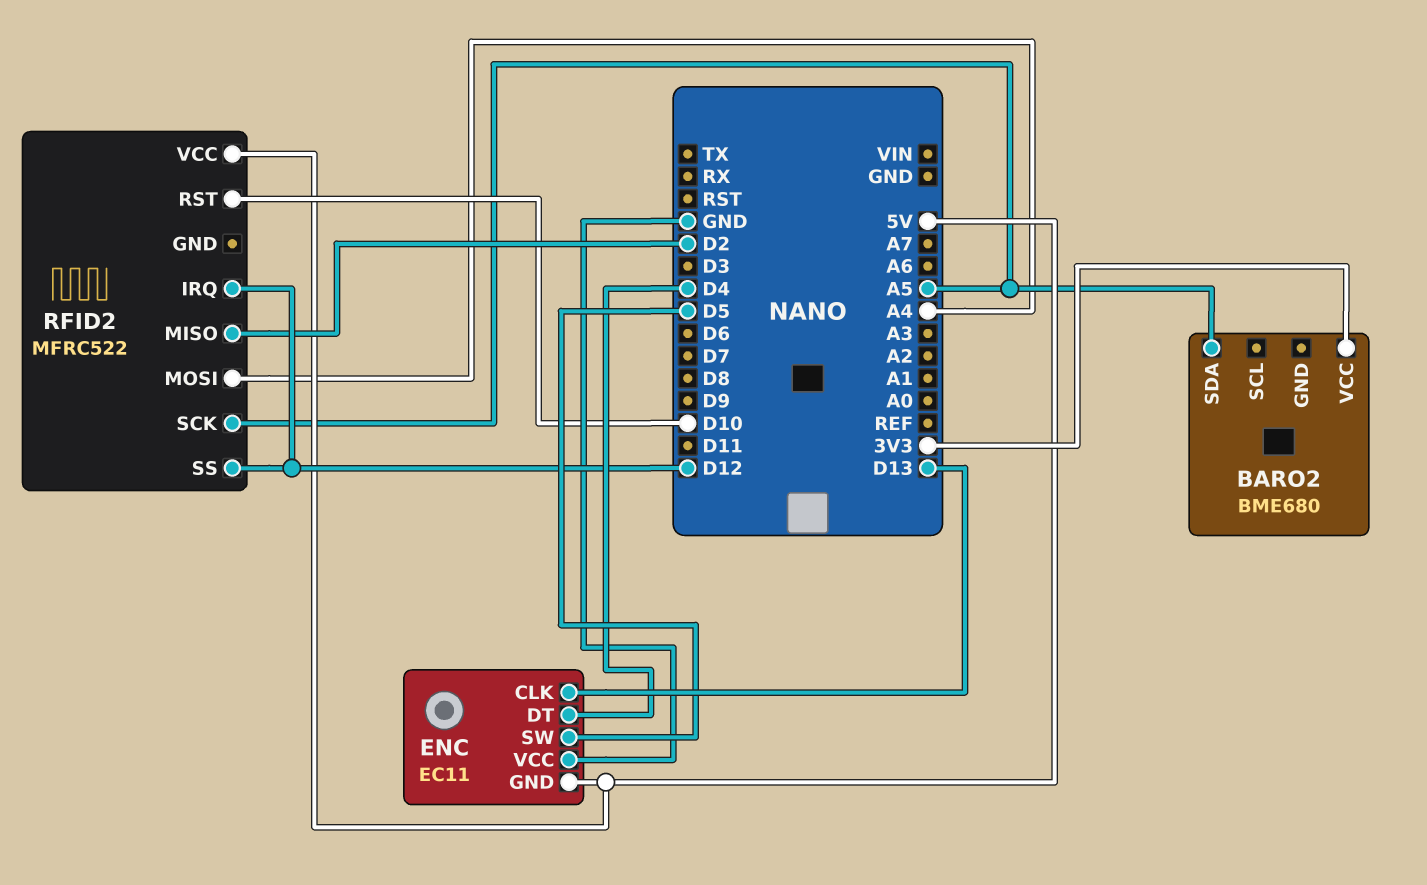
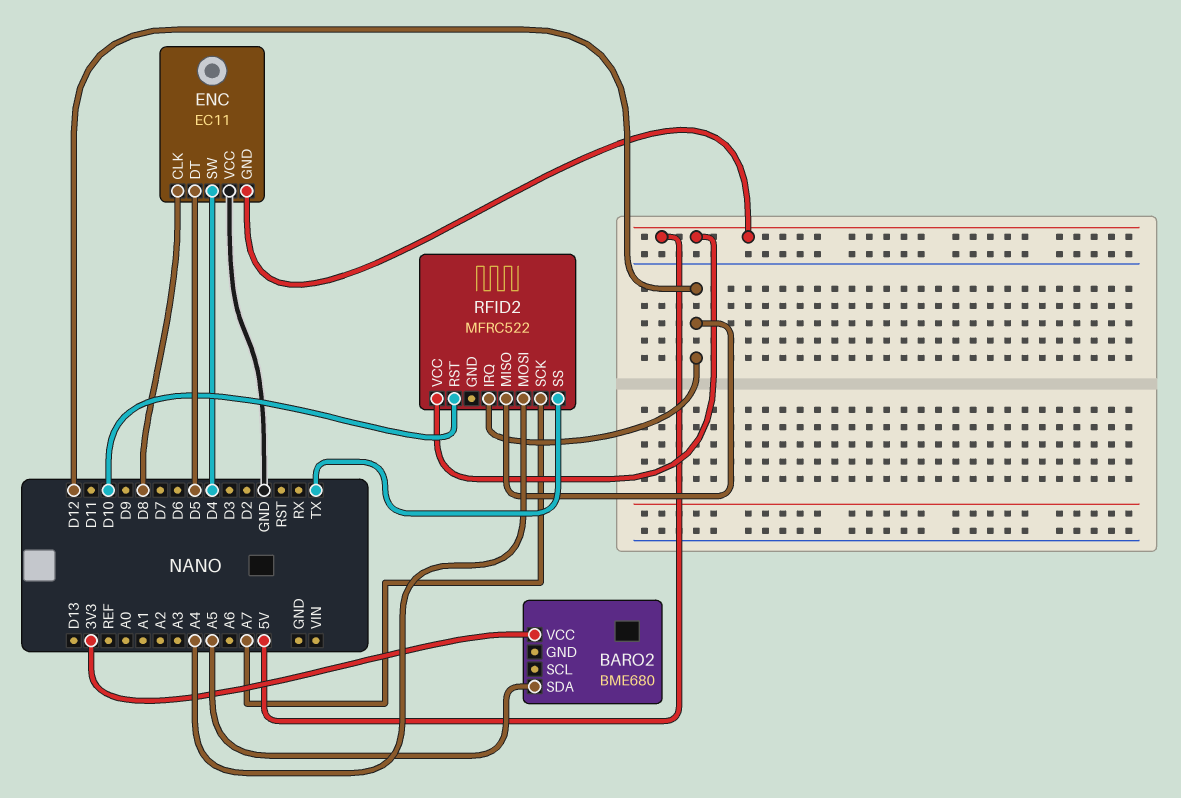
ENC pin CLK: D13 -> D8
ENC pin DT: D4 -> D5
ENC pin SW: D5 -> D4
RFID2 pin MISO: D2 -> D12
RFID2 pin SCK: A5 -> A7
RFID2 pin SS: D12 -> TX

